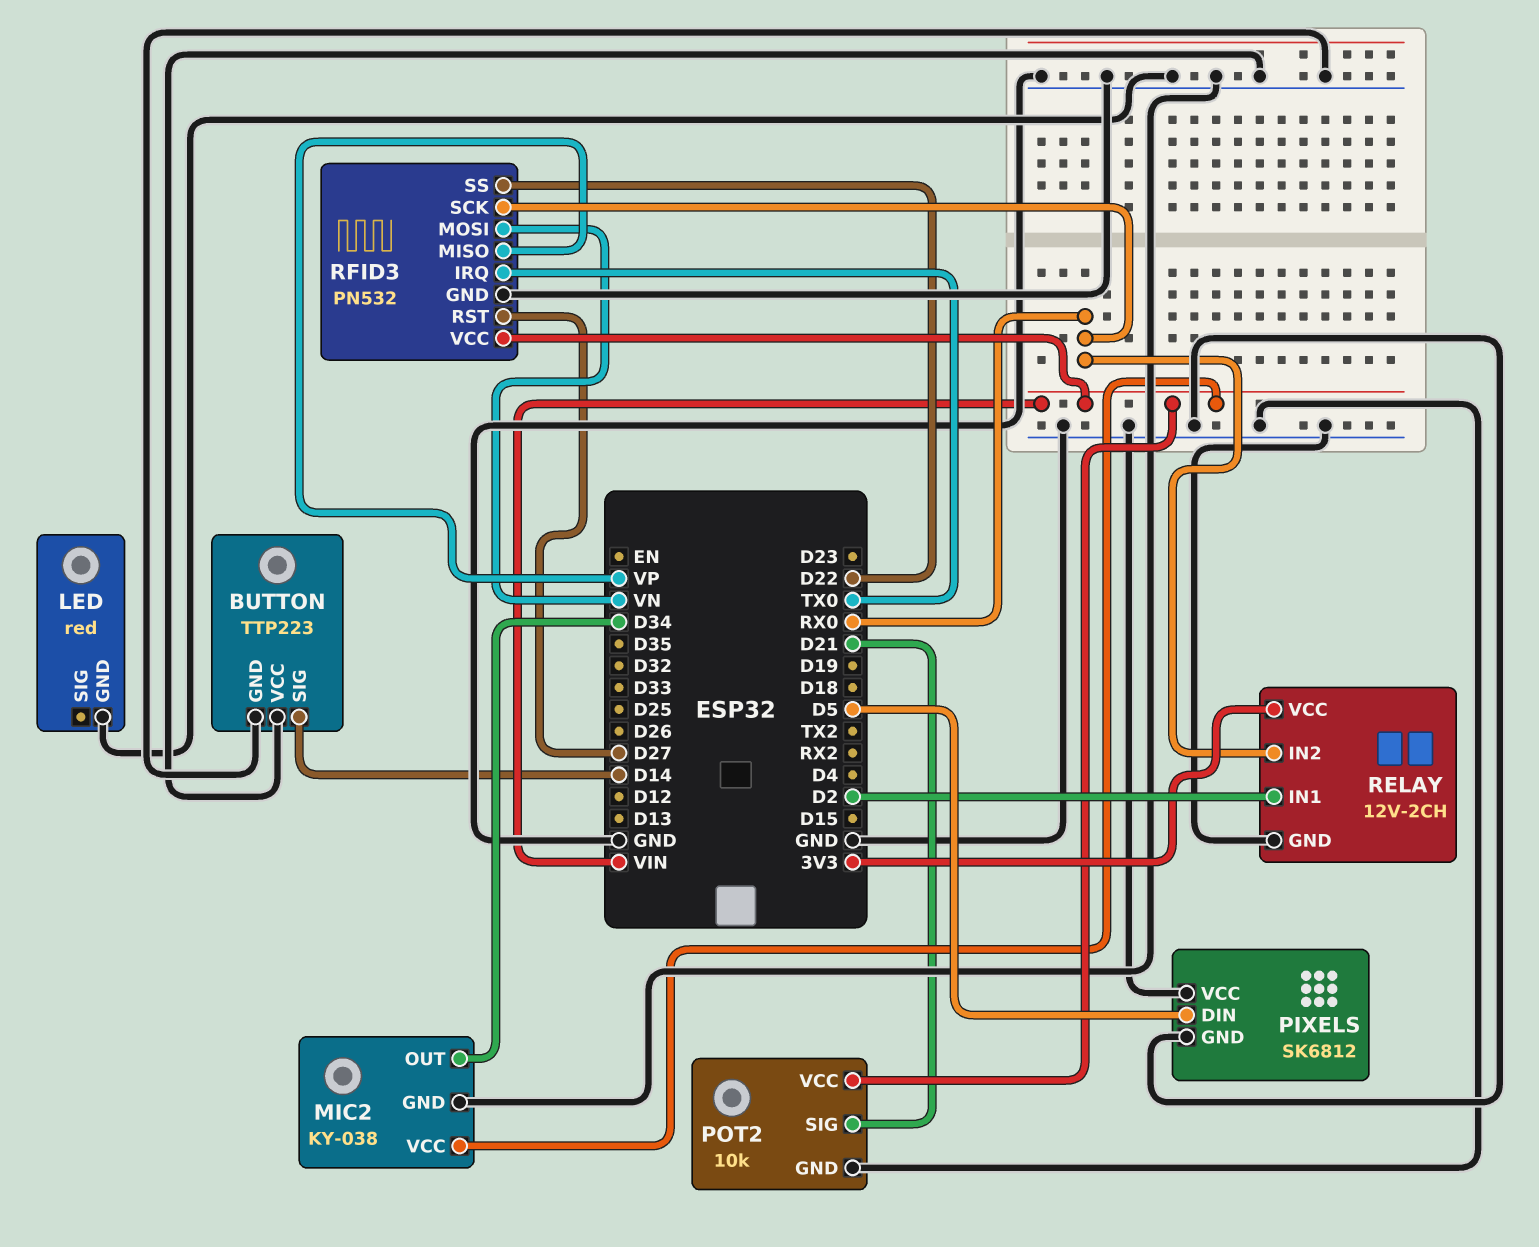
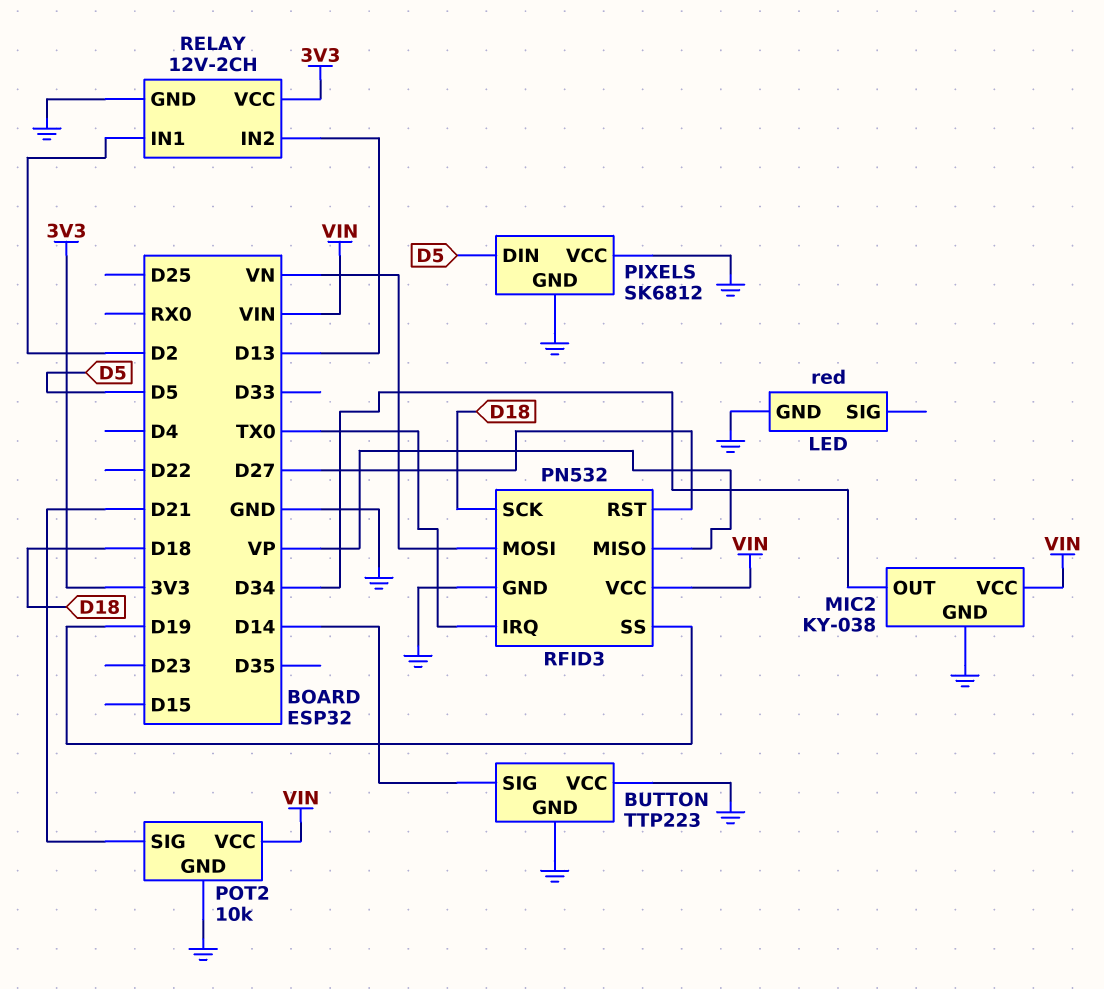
RELAY pin IN2: RX0 -> D13
RFID3 pin SCK: RX0 -> D18
RFID3 pin SS: D22 -> D19

